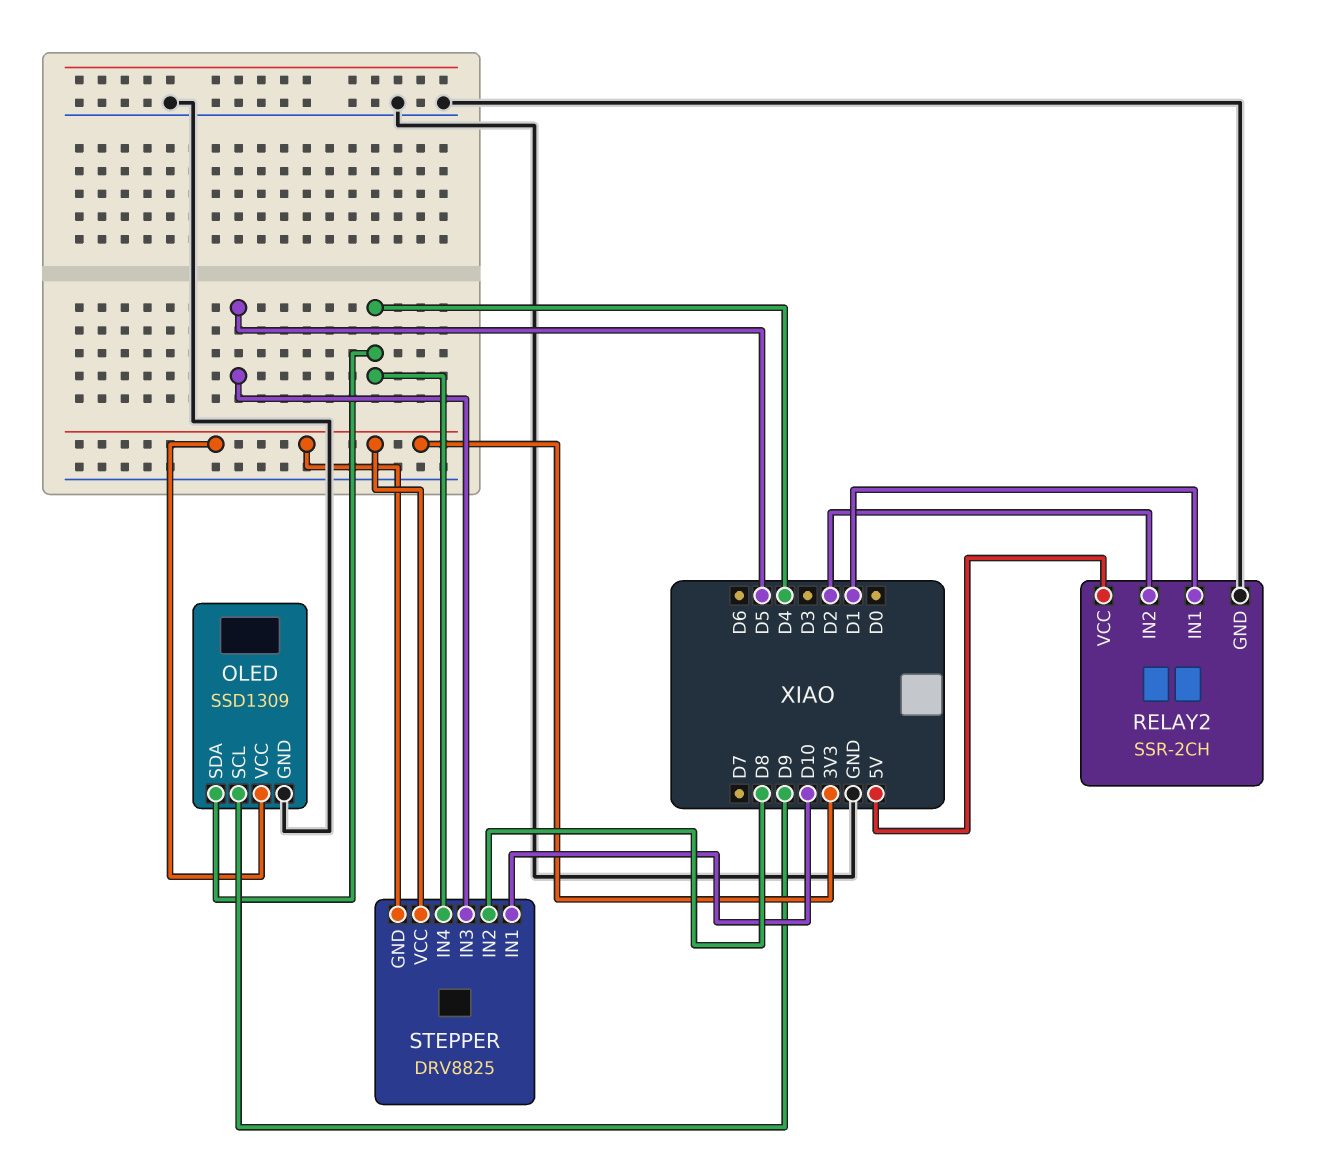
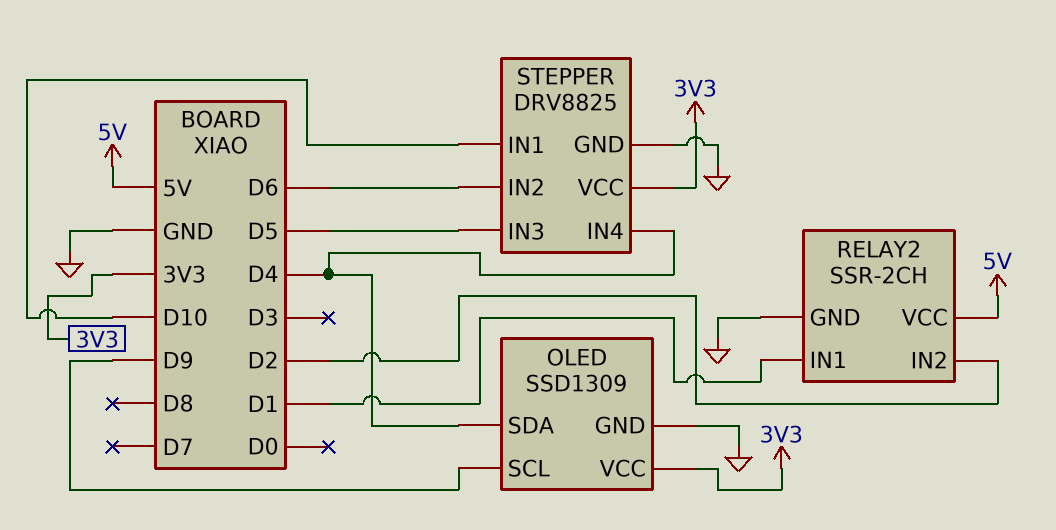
STEPPER pin GND: 3V3 -> GND
STEPPER pin IN2: D8 -> D6

